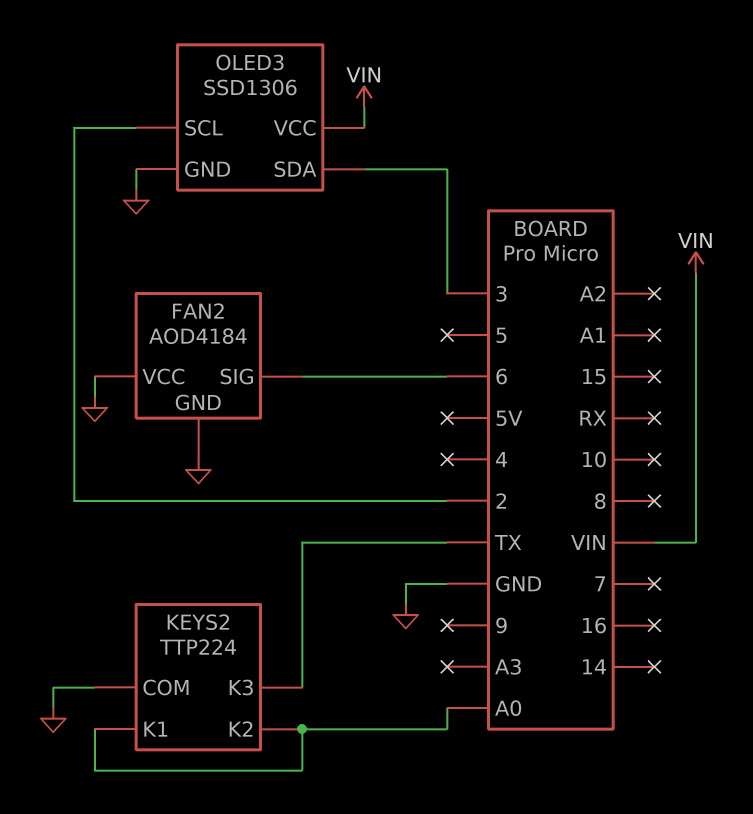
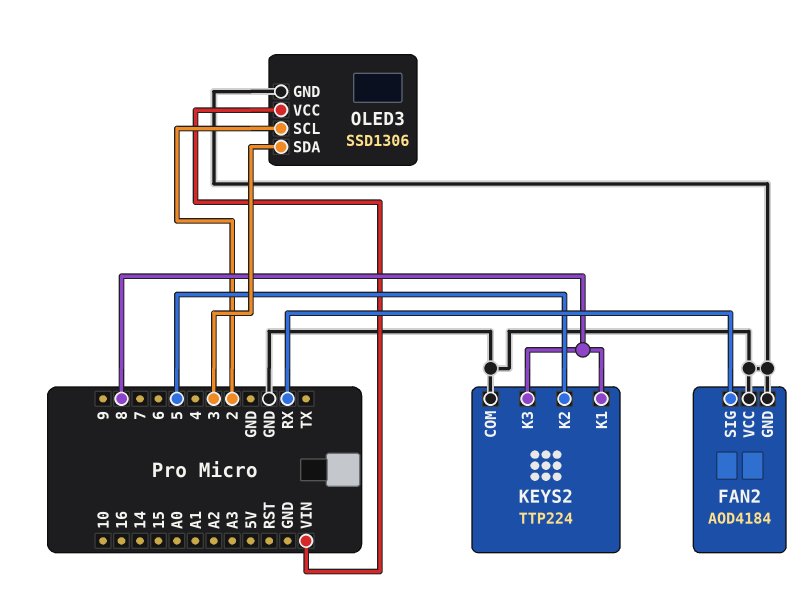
FAN2 pin SIG: 6 -> RX
KEYS2 pin K1: A0 -> 8
KEYS2 pin K2: A0 -> 5
KEYS2 pin K3: TX -> 8

